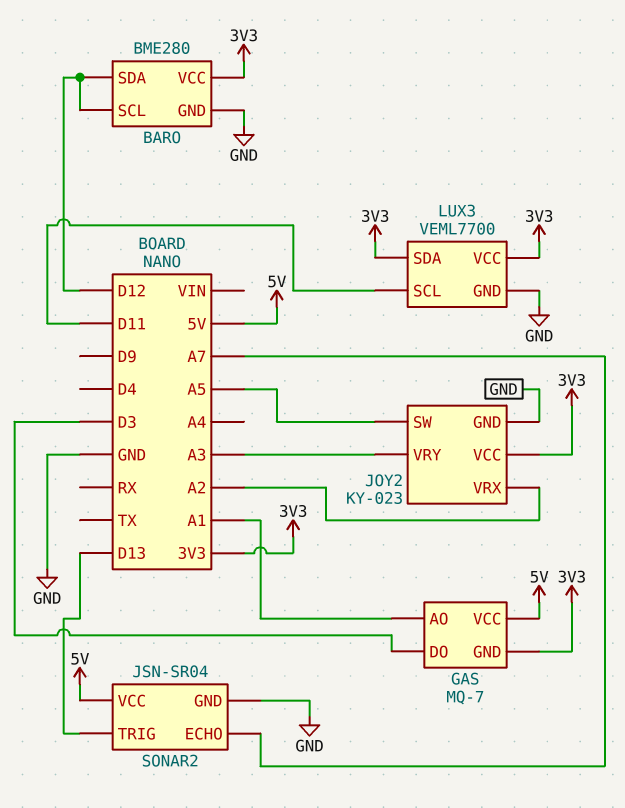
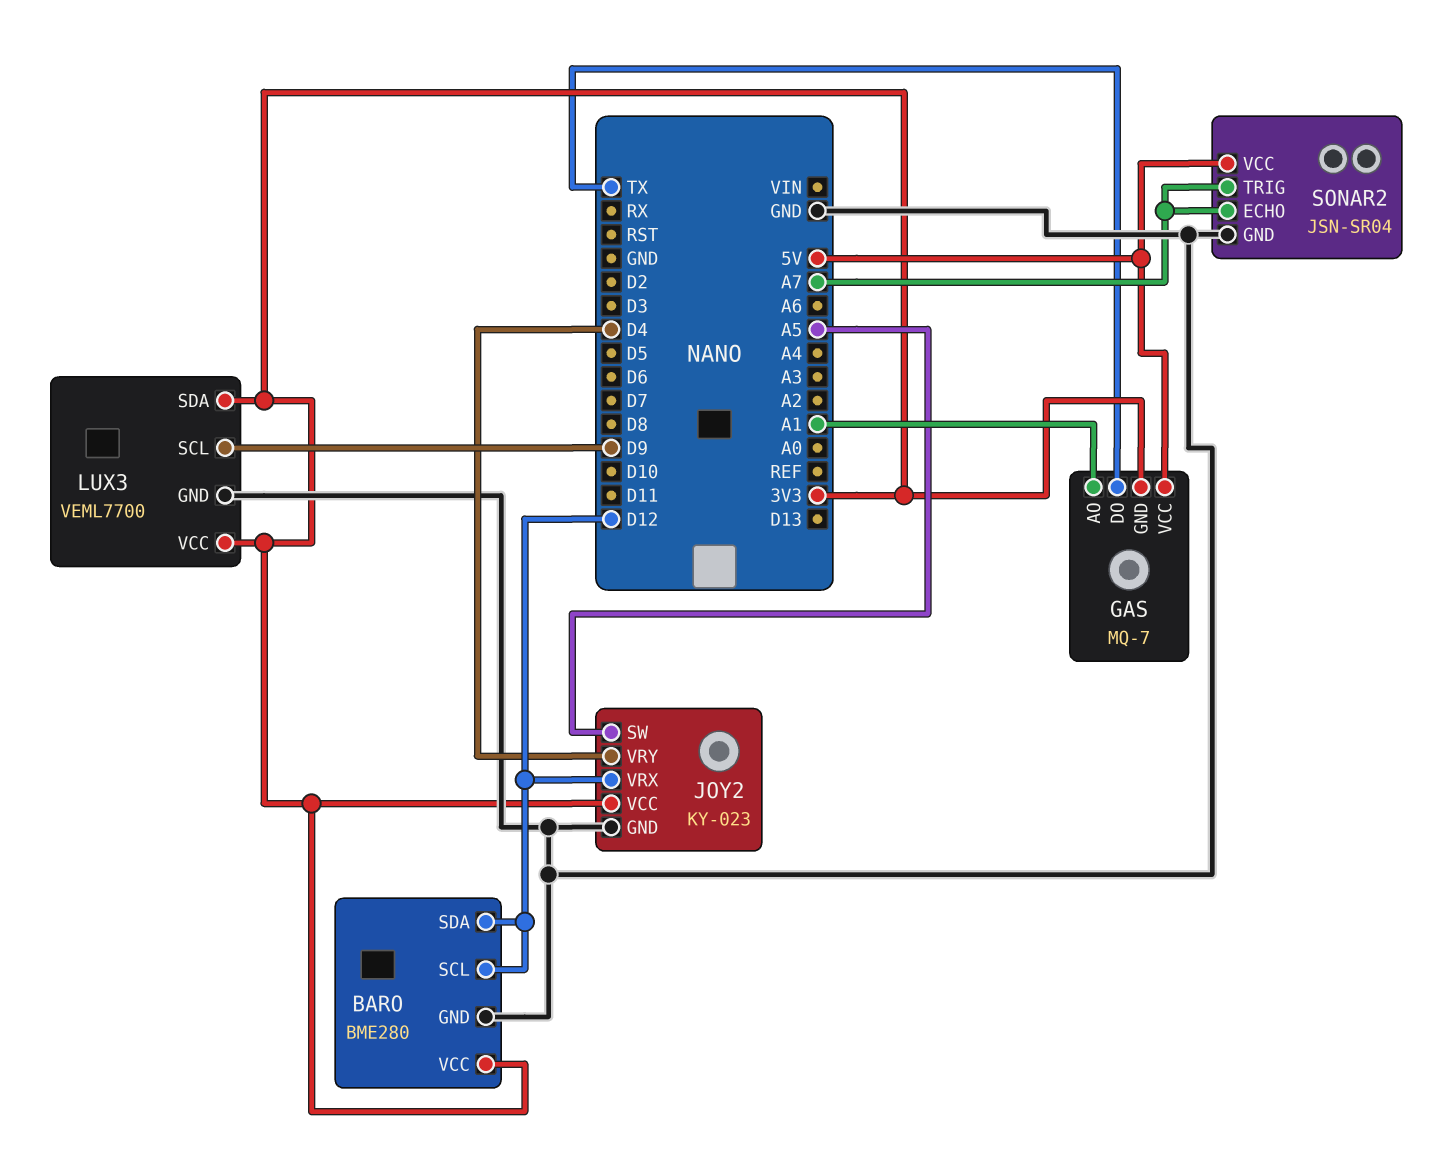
GAS pin DO: D3 -> TX
JOY2 pin VRX: A2 -> D12
JOY2 pin VRY: A3 -> D4
LUX3 pin SCL: D11 -> D9
SONAR2 pin TRIG: D13 -> A7

